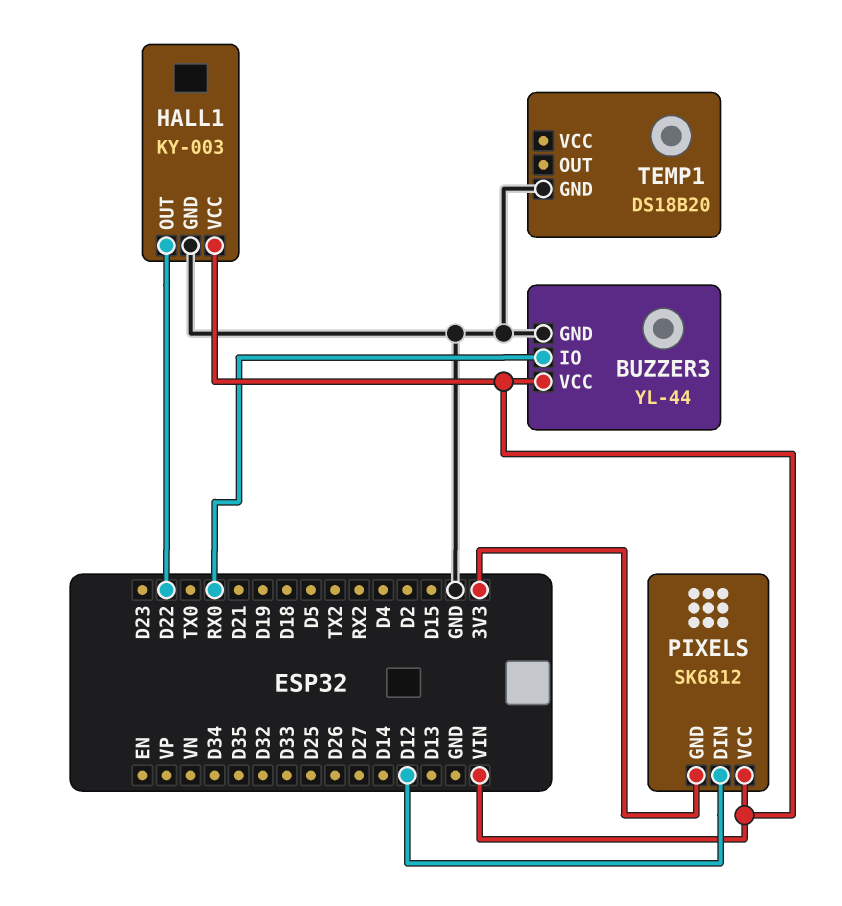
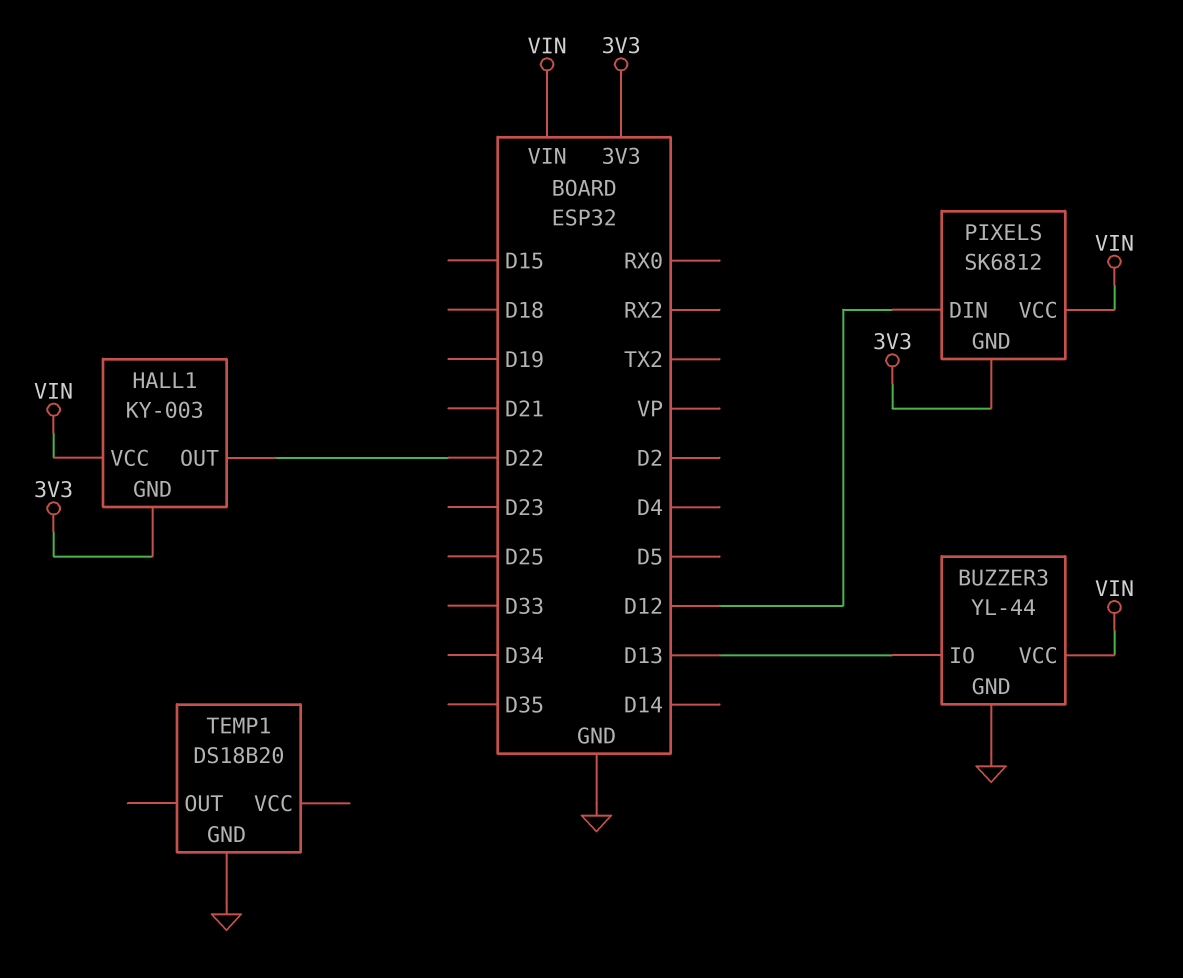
BUZZER3 pin IO: RX0 -> D13
HALL1 pin GND: GND -> 3V3

